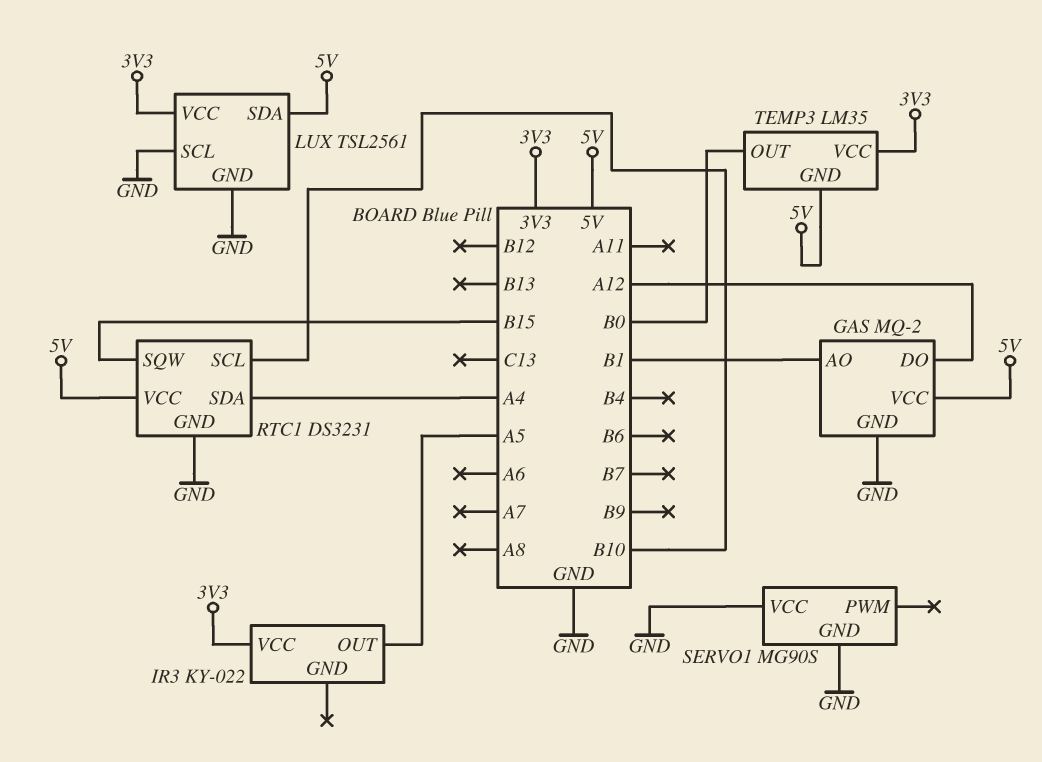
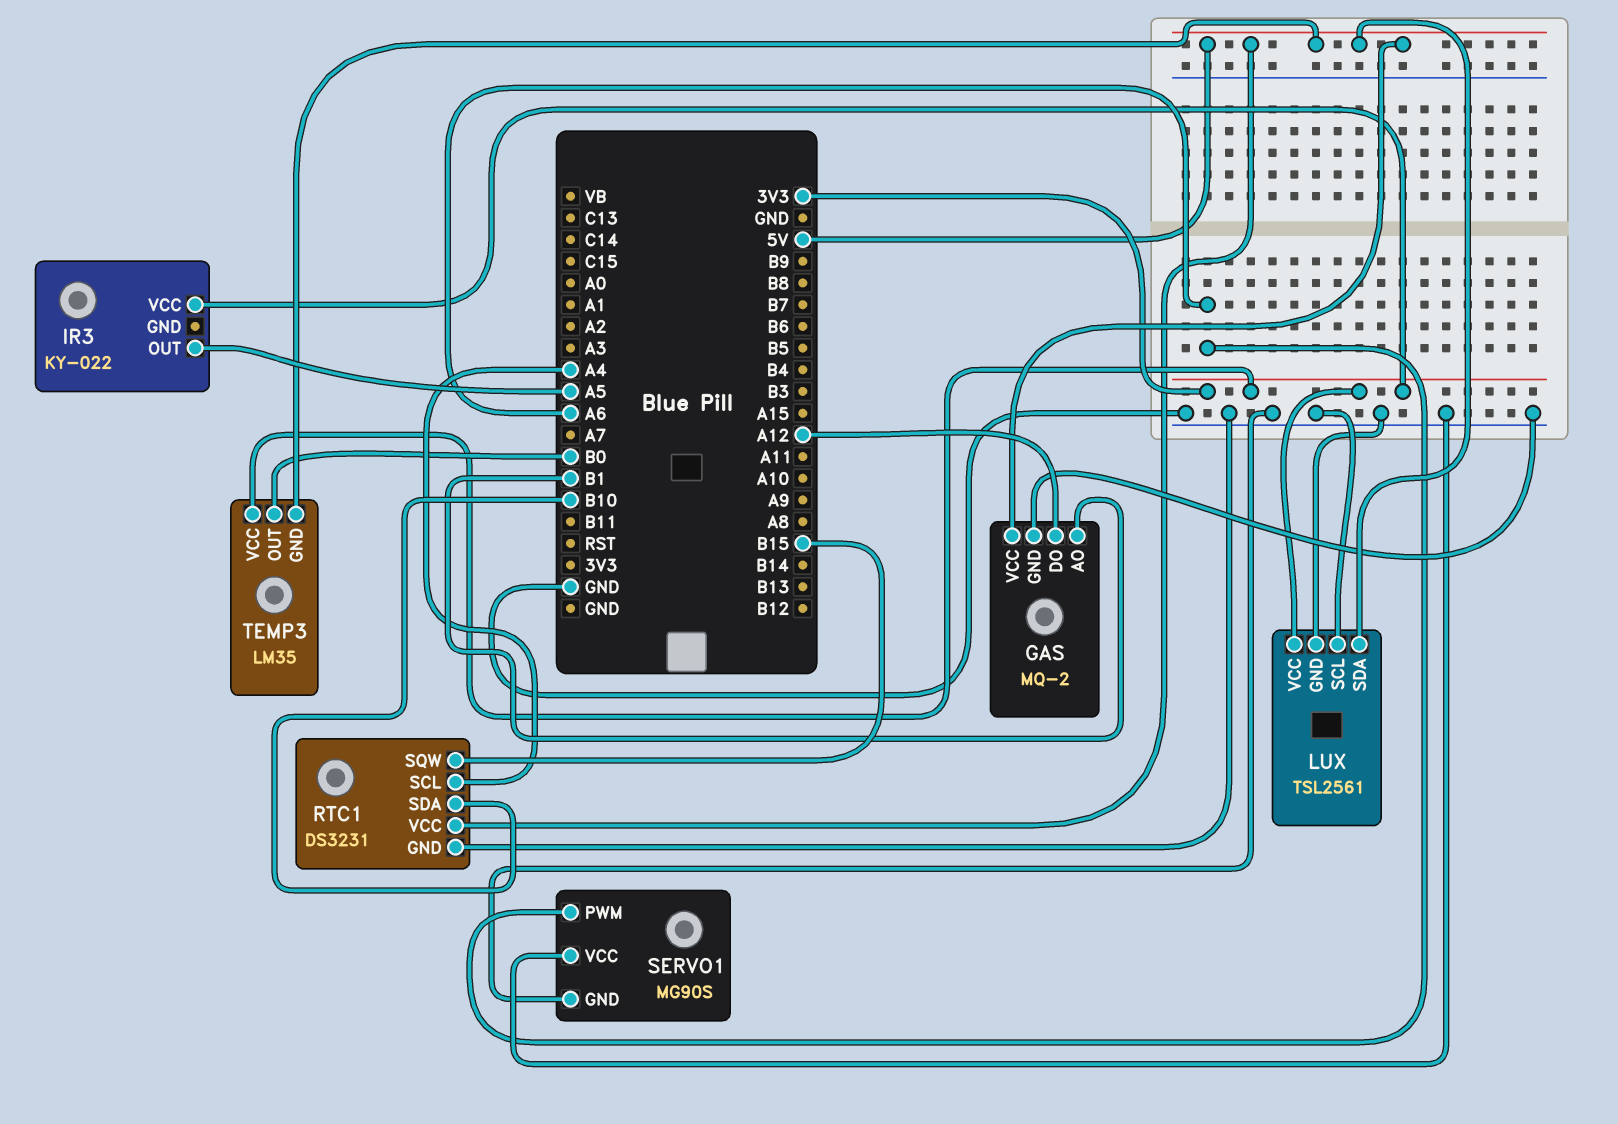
RTC1 pin SCL: B10 -> A4
RTC1 pin SDA: A4 -> B10
SERVO1 pin PWM: none -> A6

